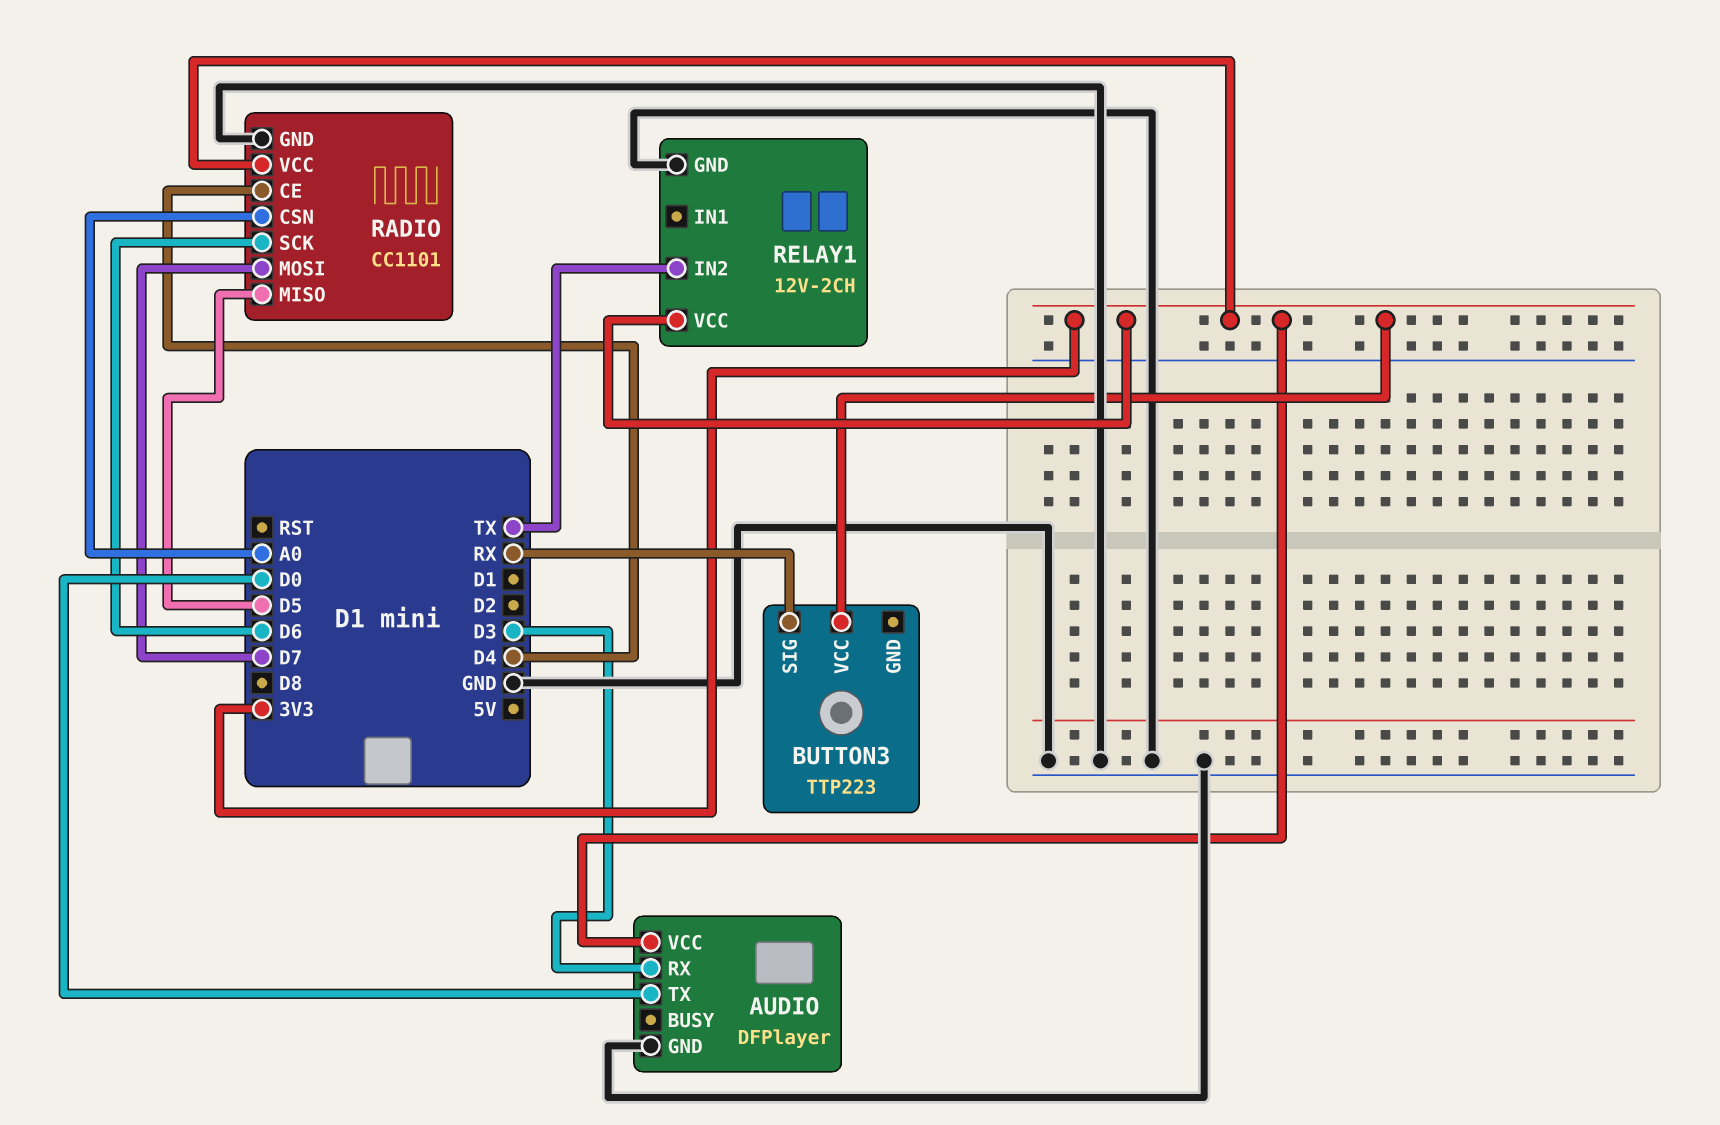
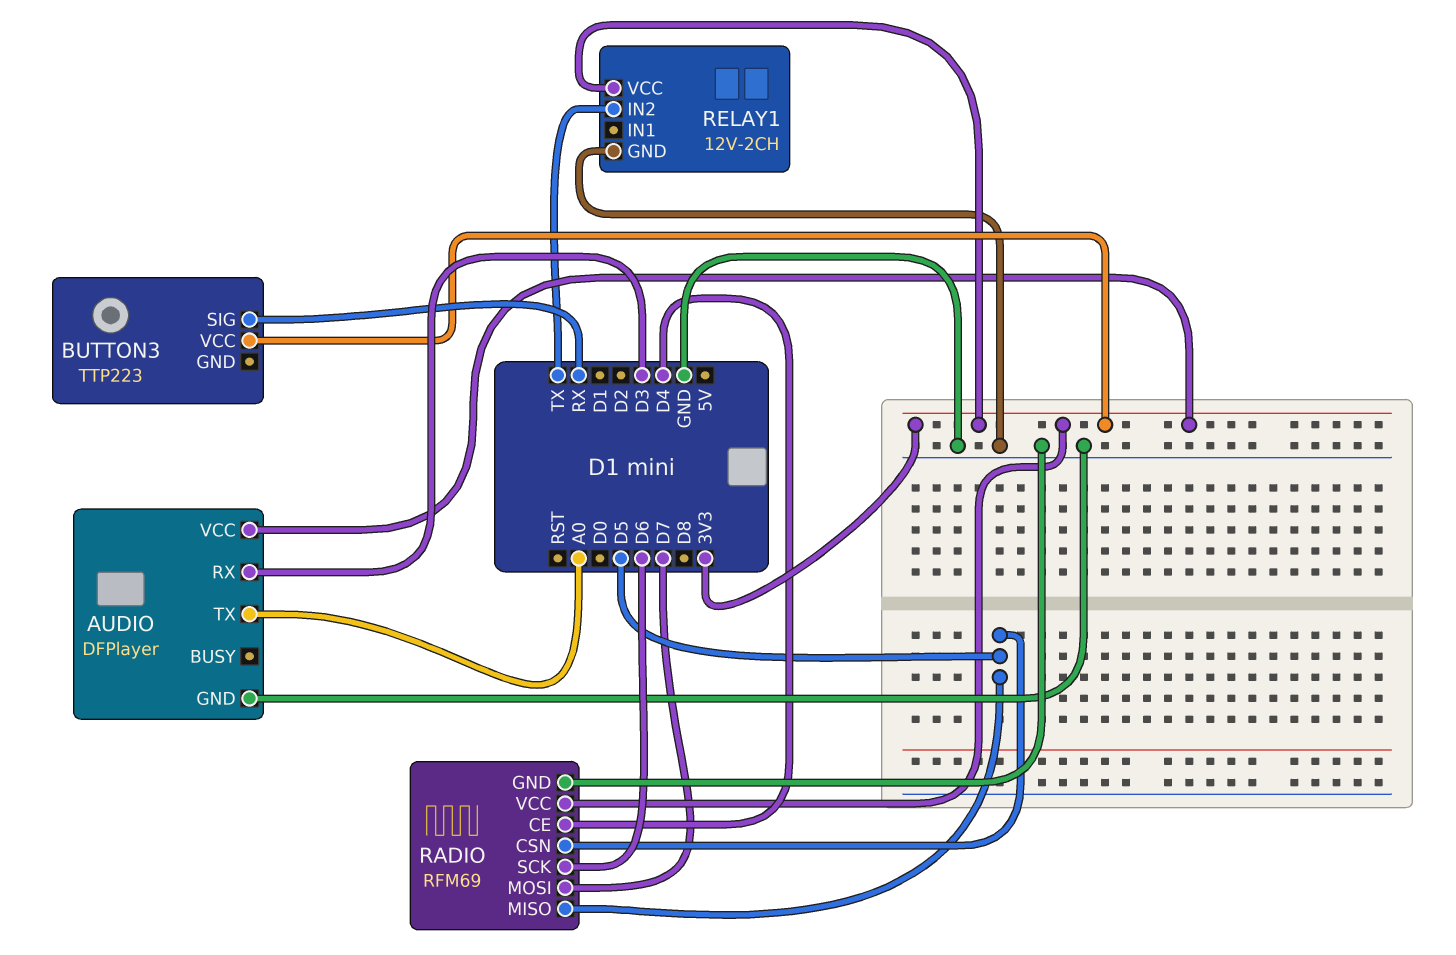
AUDIO pin TX: D0 -> A0
RADIO: CC1101 -> RFM69
RADIO pin CSN: A0 -> D5

